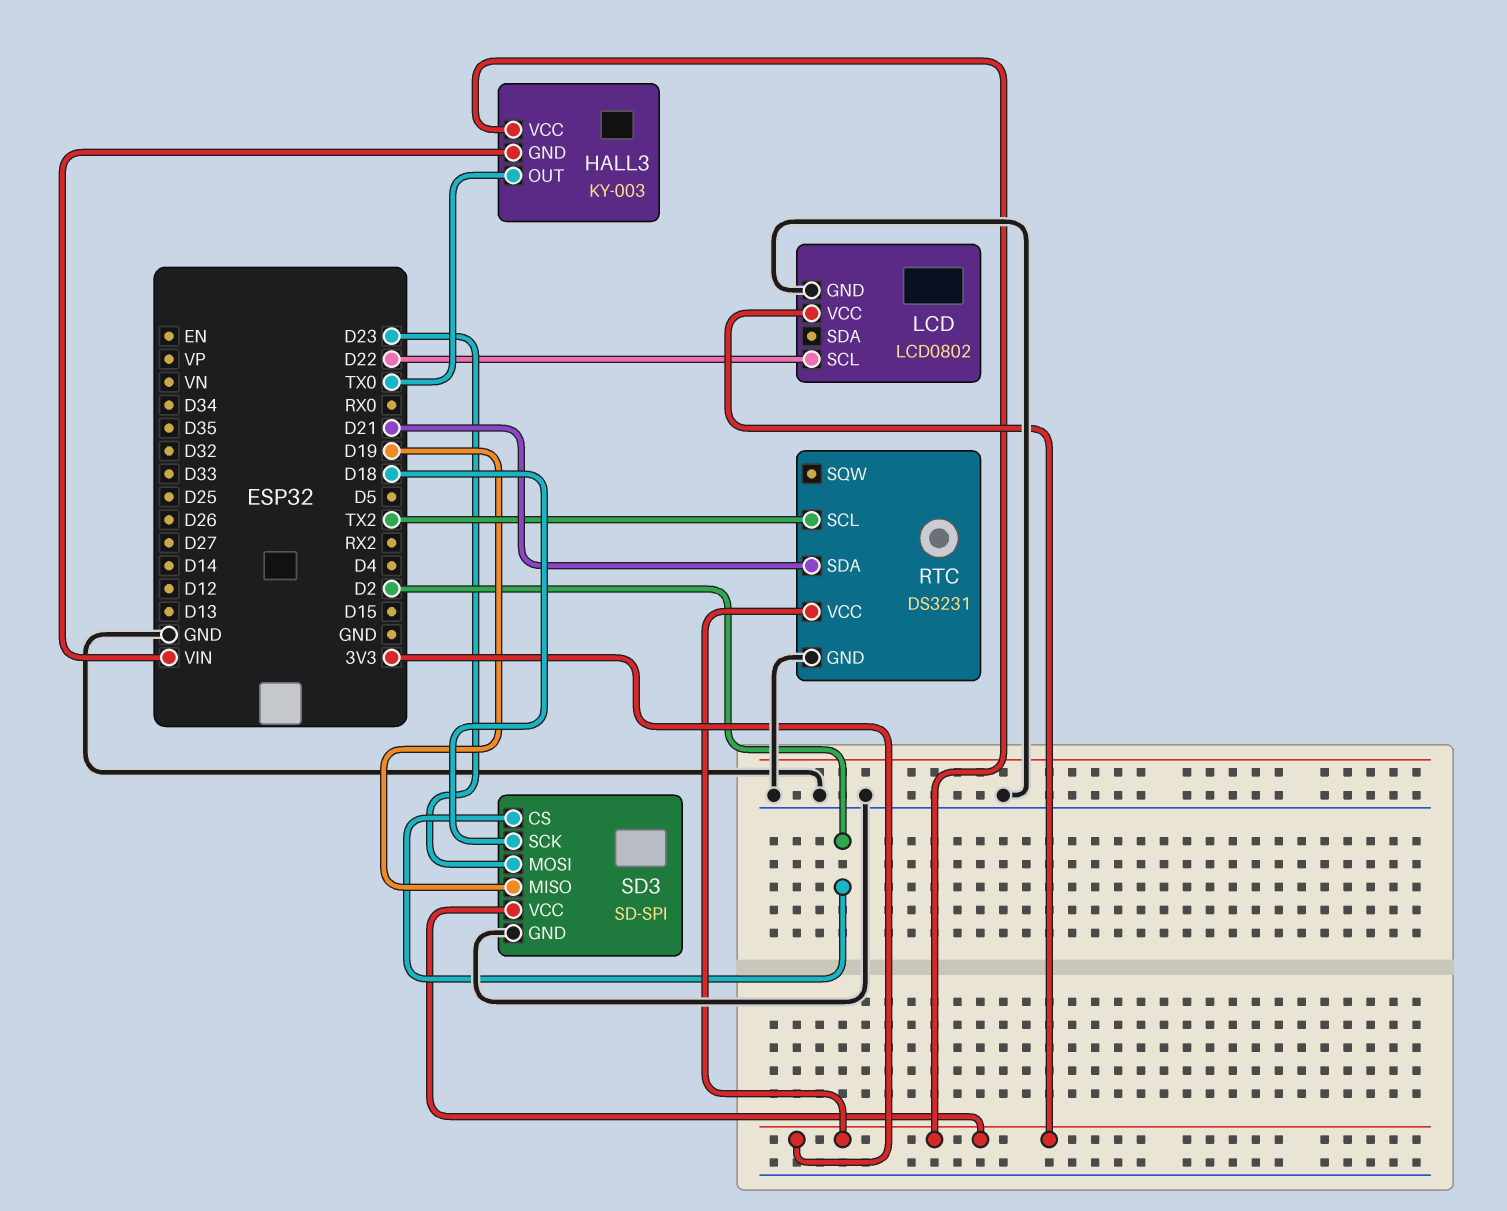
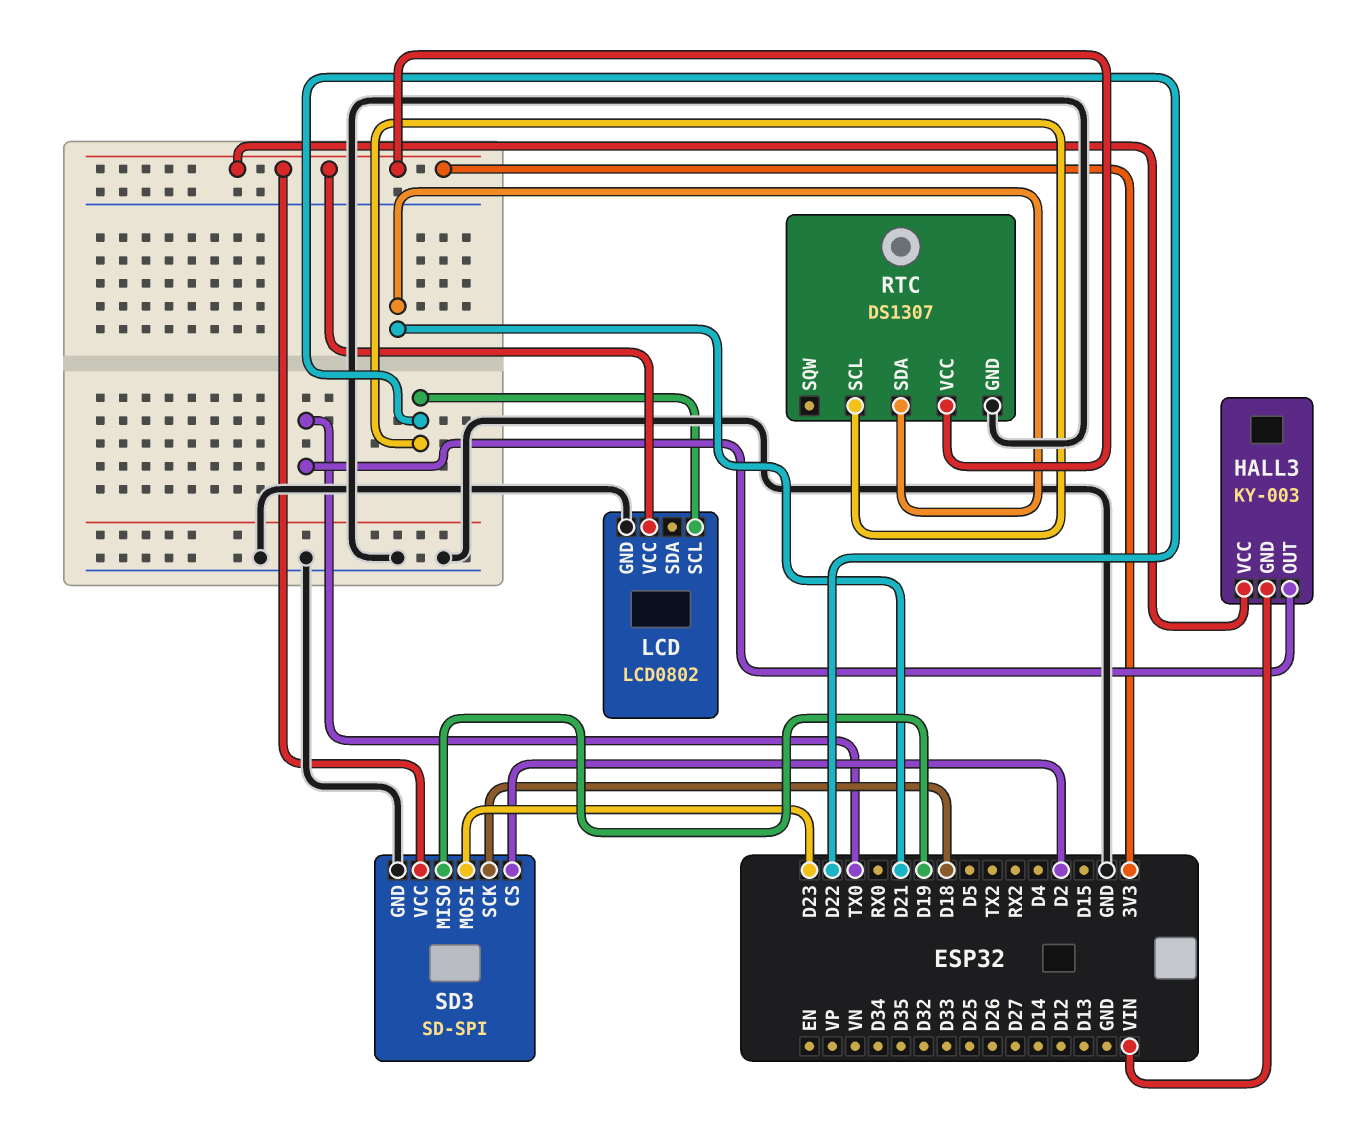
RTC: DS3231 -> DS1307
RTC pin SCL: TX2 -> D22

